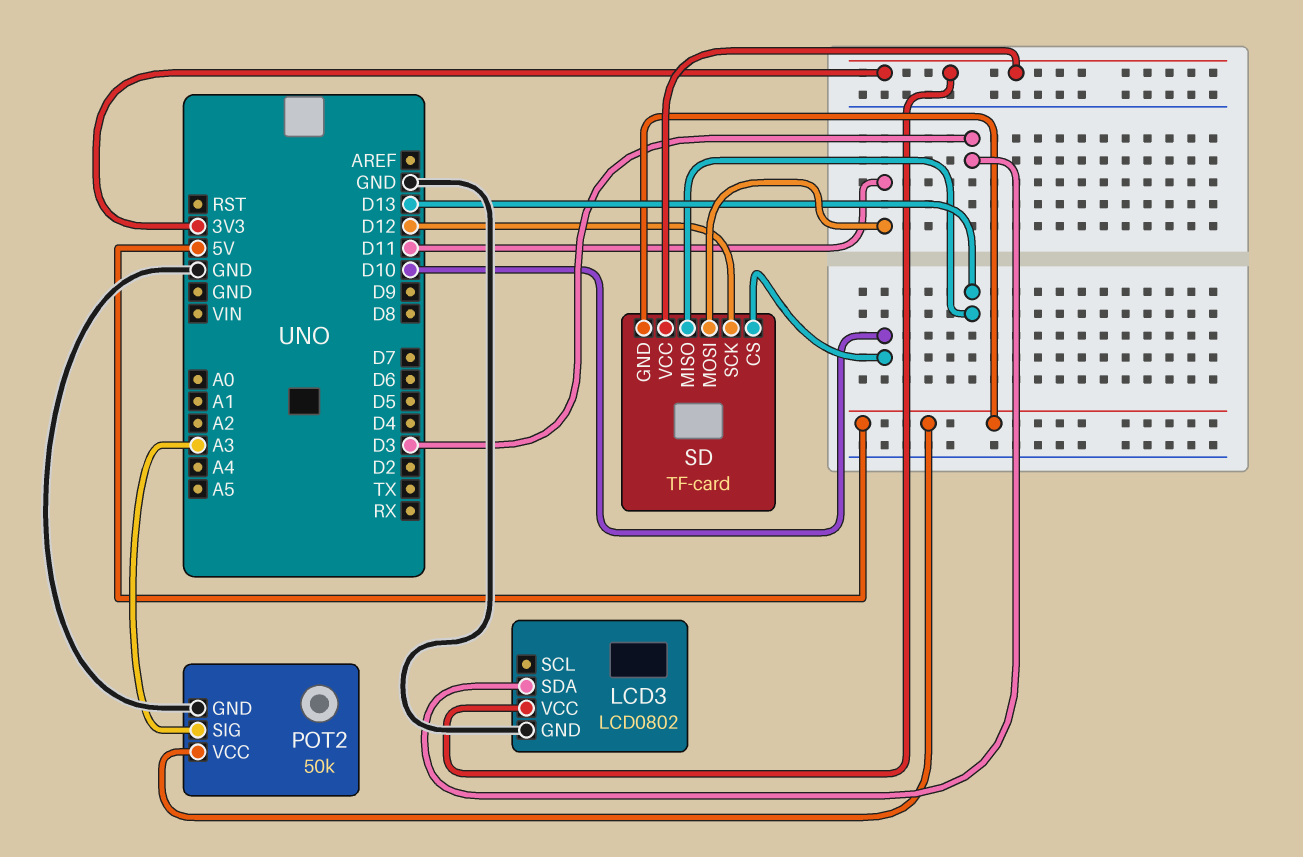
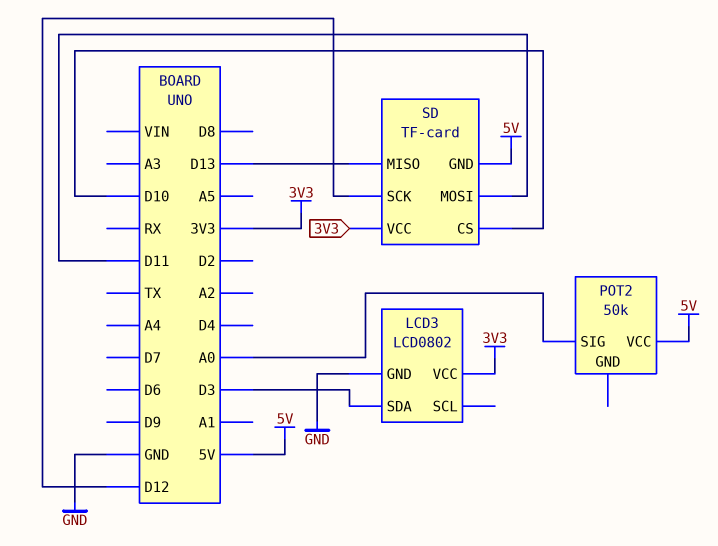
POT2 pin GND: GND -> none
POT2 pin SIG: A3 -> A0

